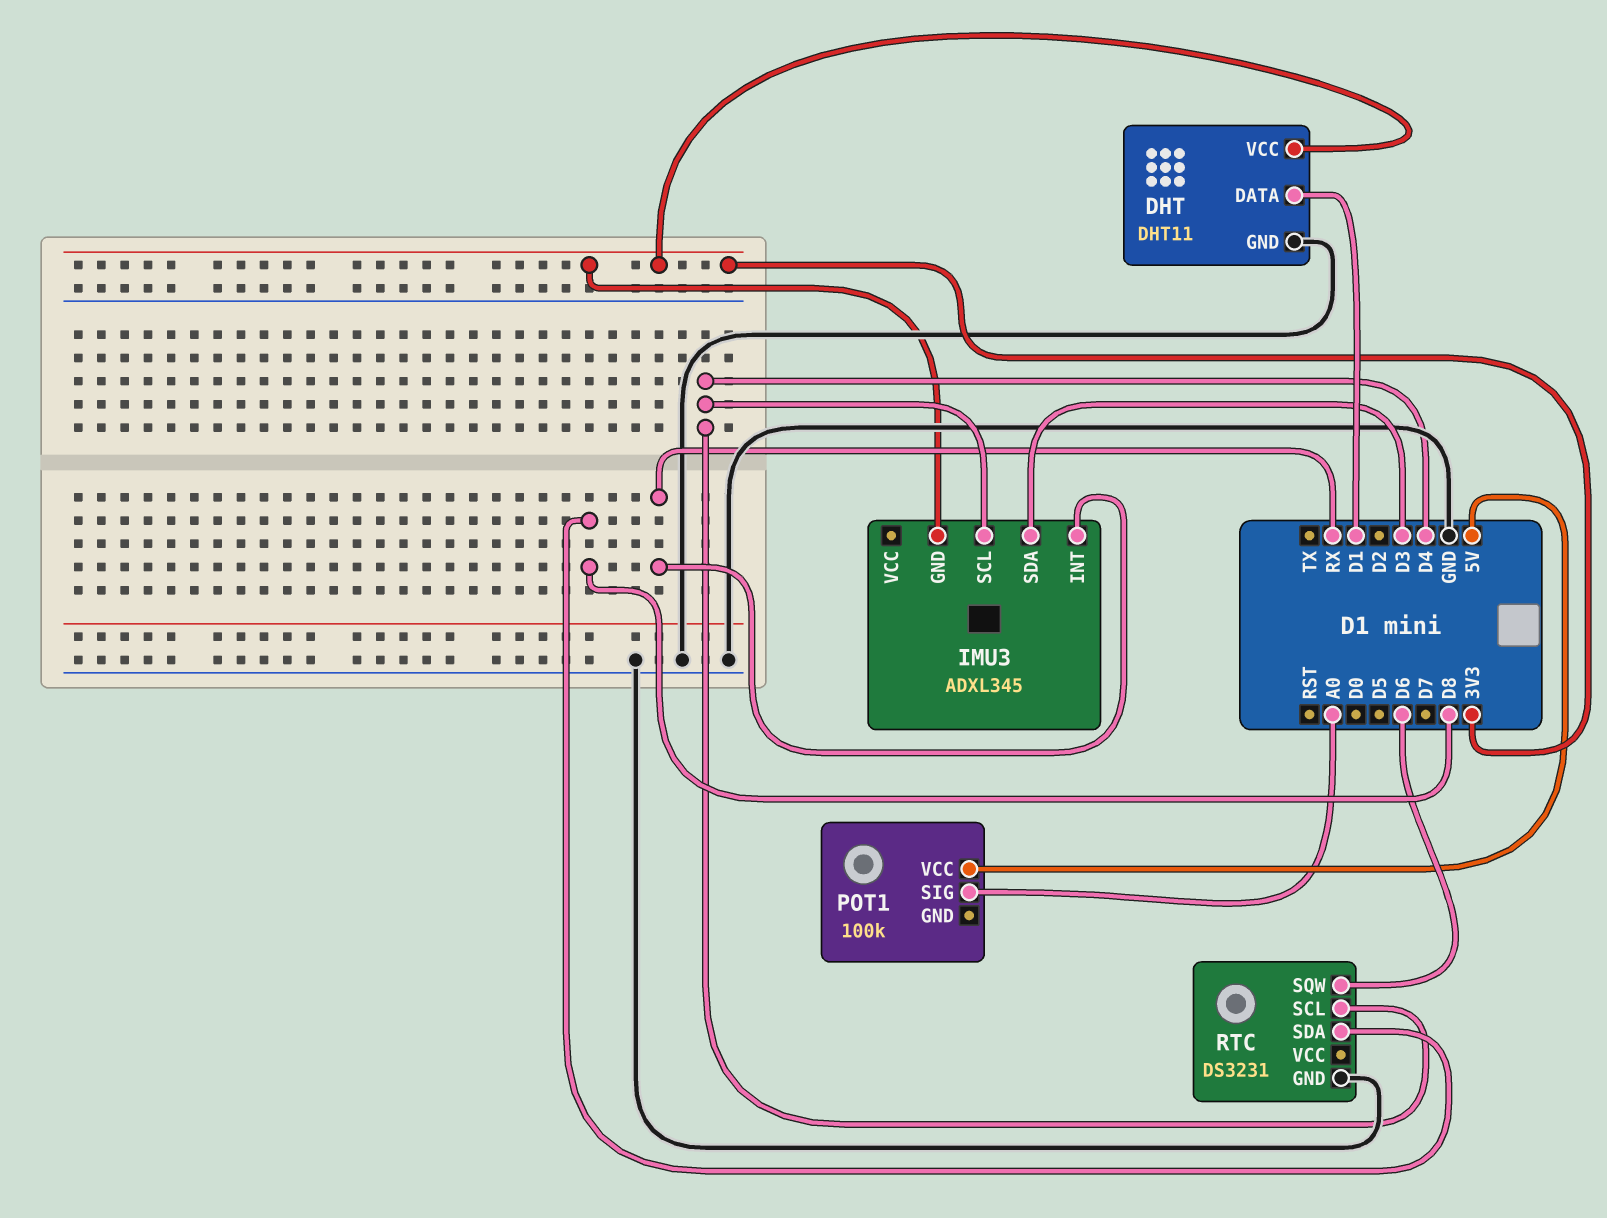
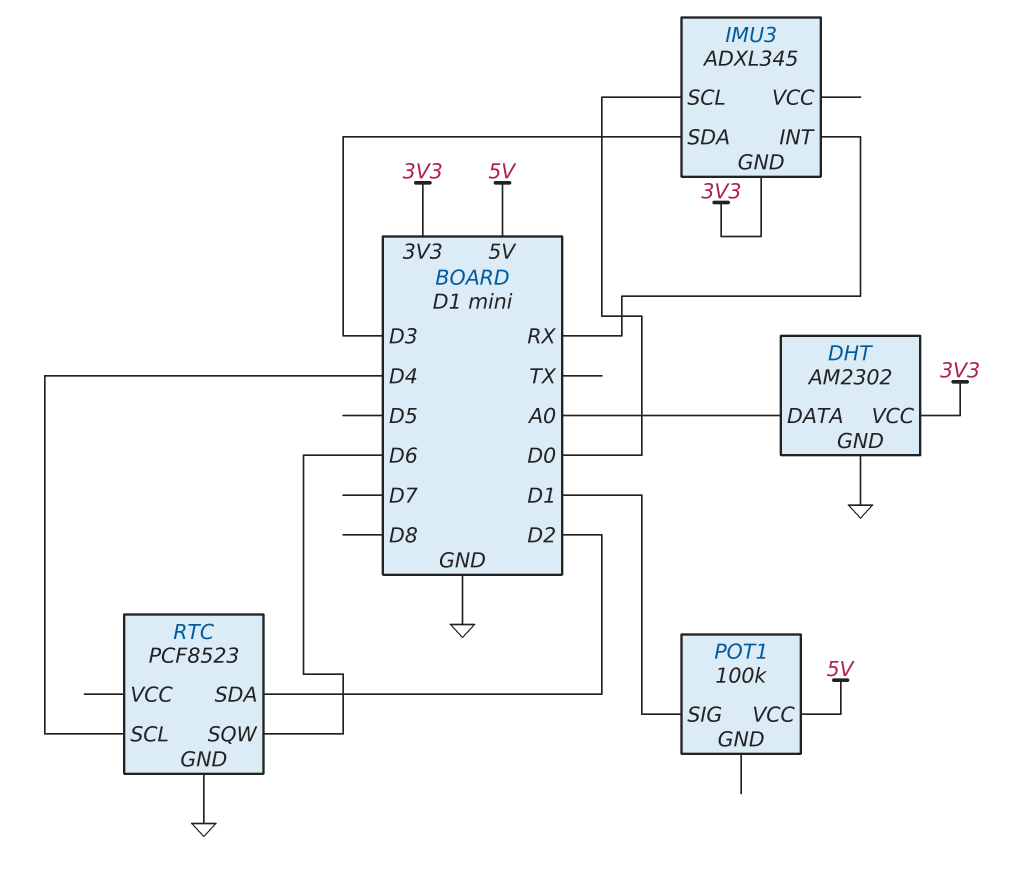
DHT: DHT11 -> AM2302
DHT pin DATA: D1 -> A0
IMU3 pin SCL: D4 -> D0
POT1 pin SIG: A0 -> D1
RTC: DS3231 -> PCF8523
RTC pin SDA: D8 -> D2

